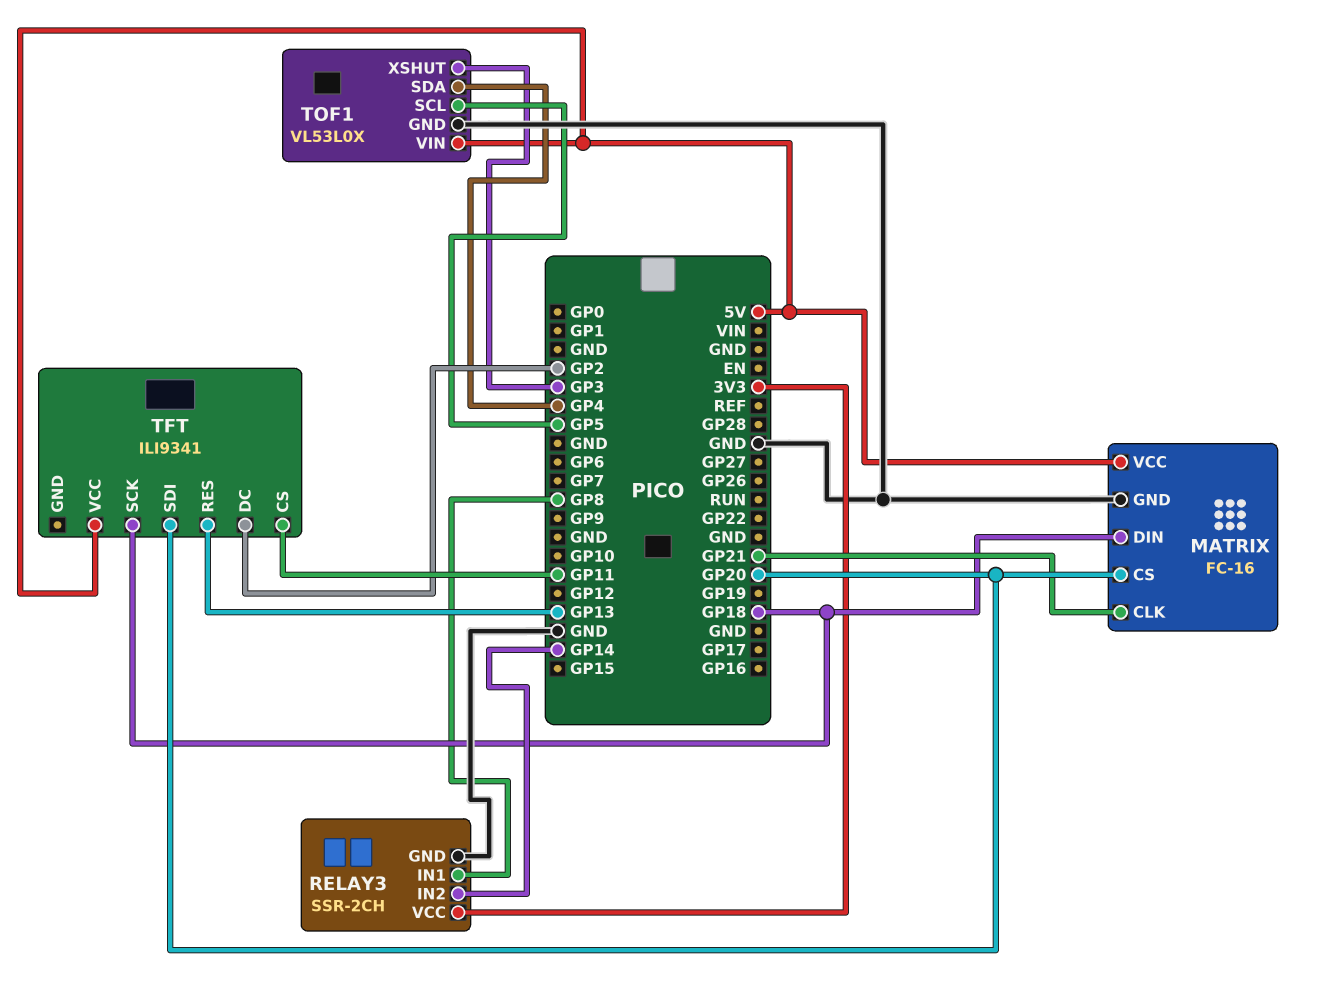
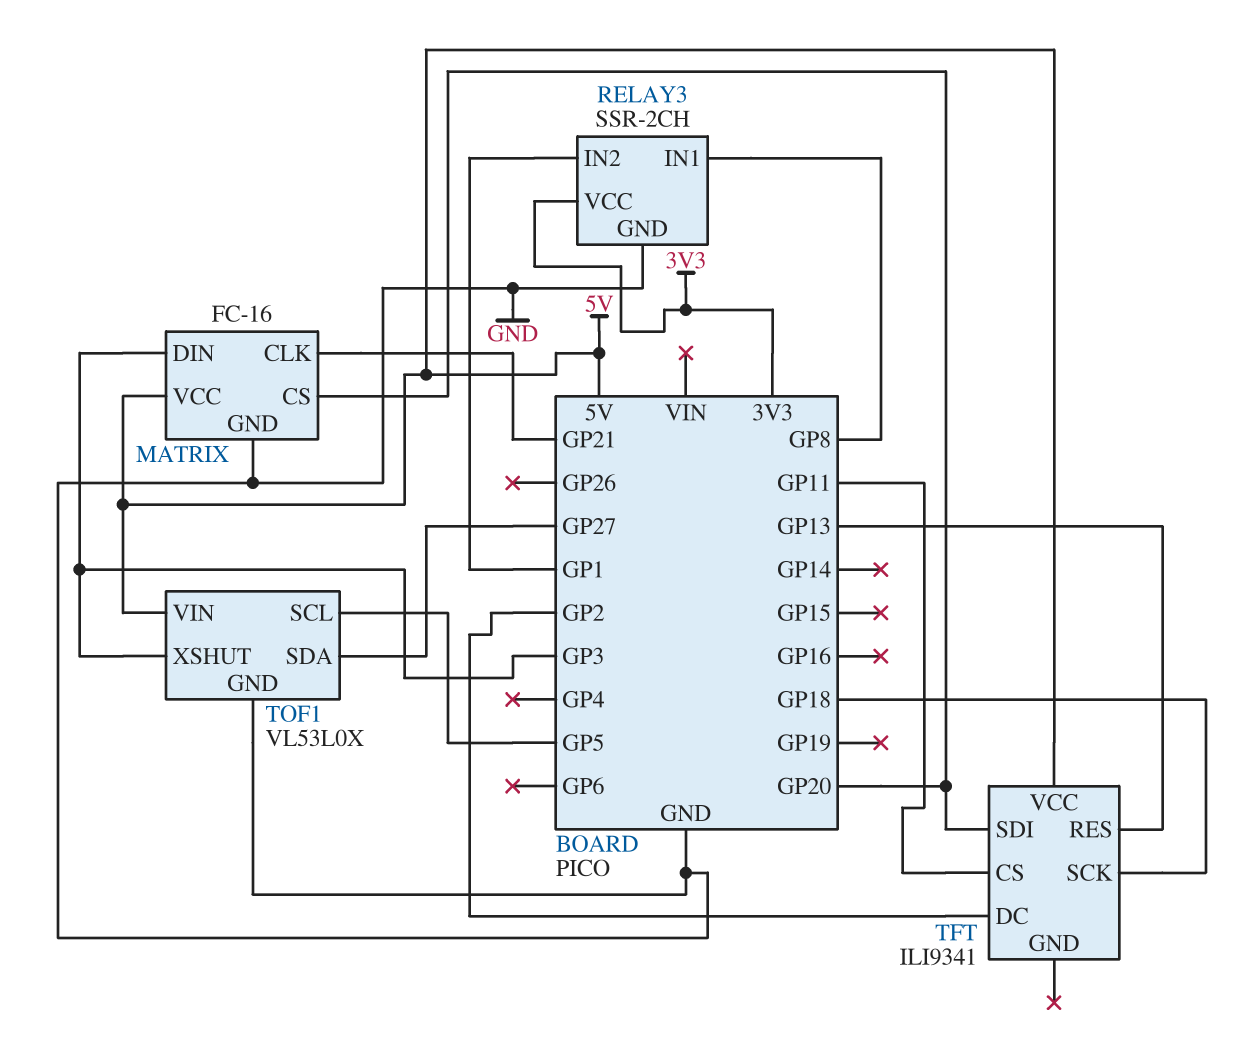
MATRIX pin DIN: GP18 -> GP3
RELAY3 pin IN2: GP14 -> GP1
TOF1 pin SDA: GP4 -> GP27

